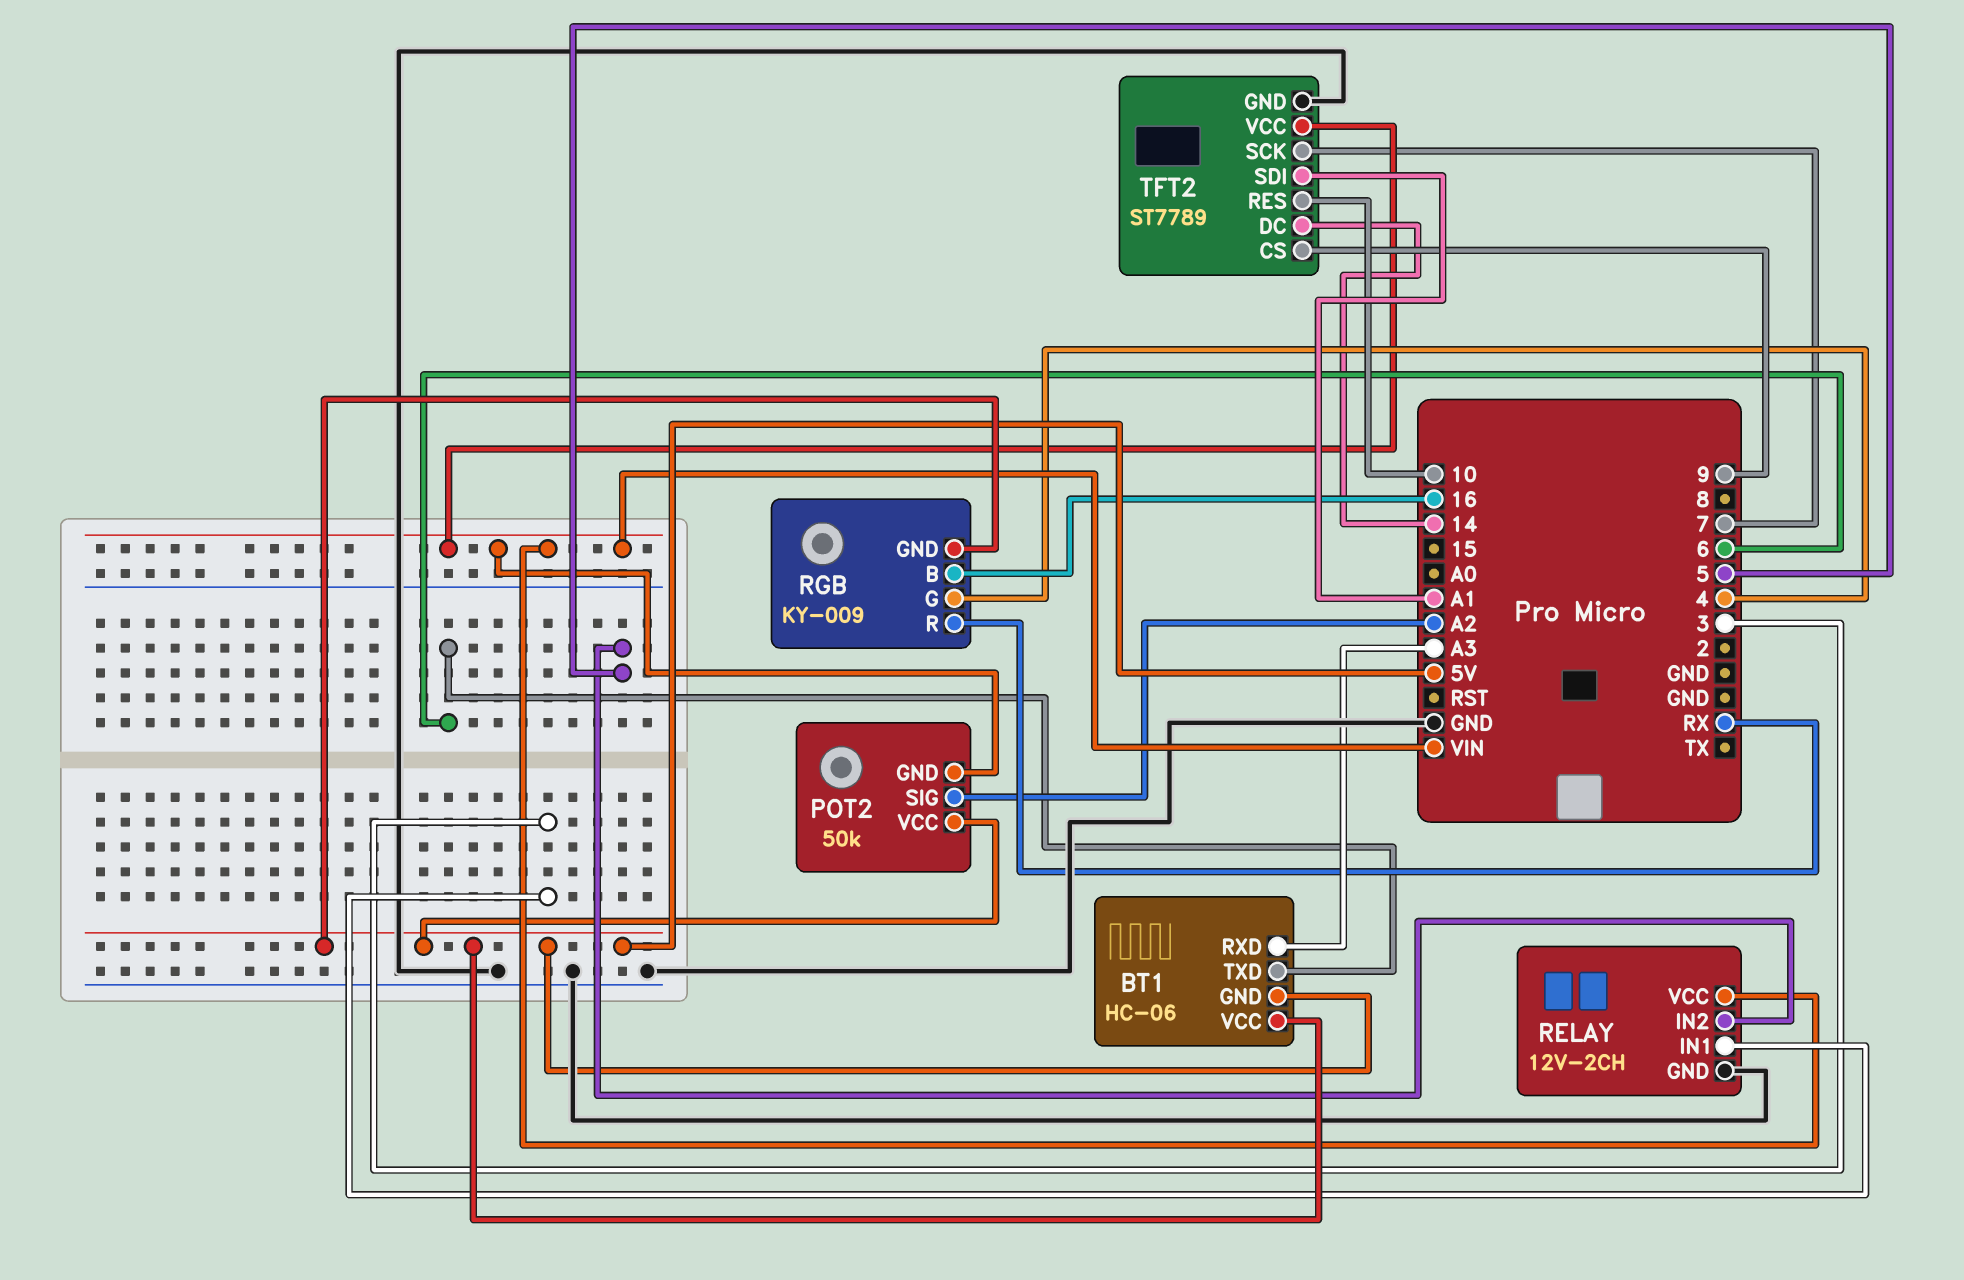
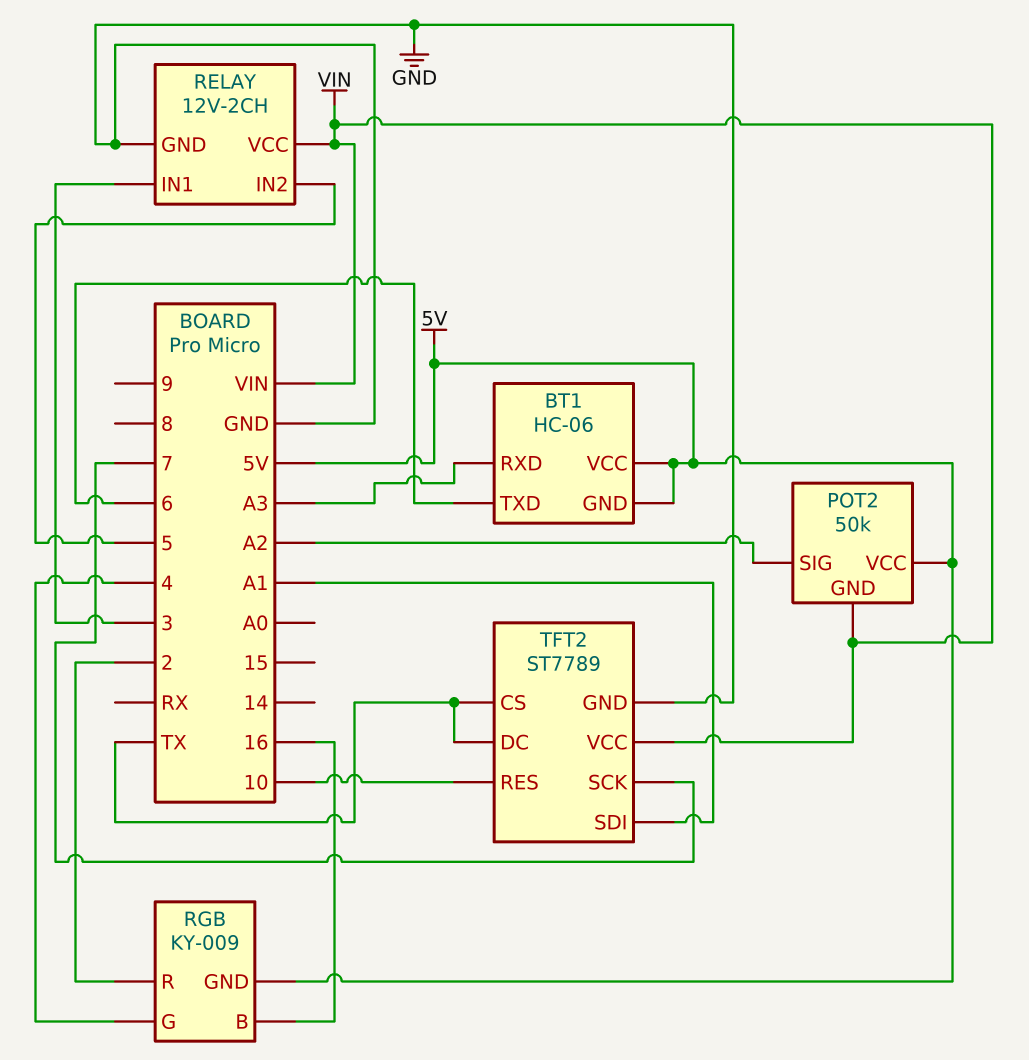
RGB pin R: RX -> 2
TFT2 pin CS: 9 -> TX
TFT2 pin DC: 14 -> TX

